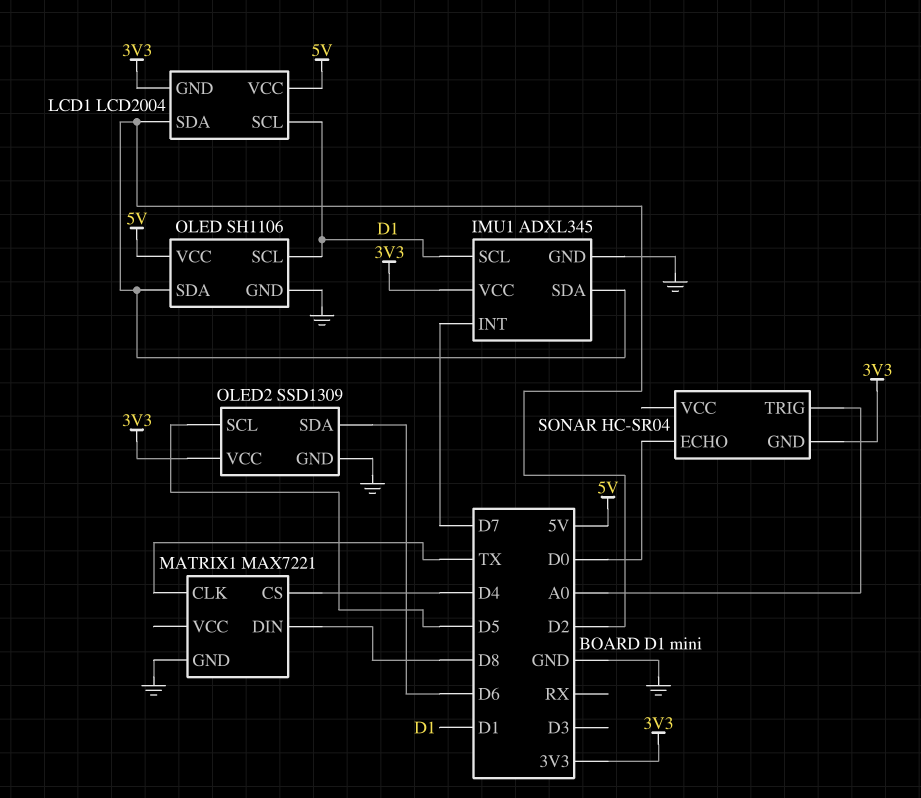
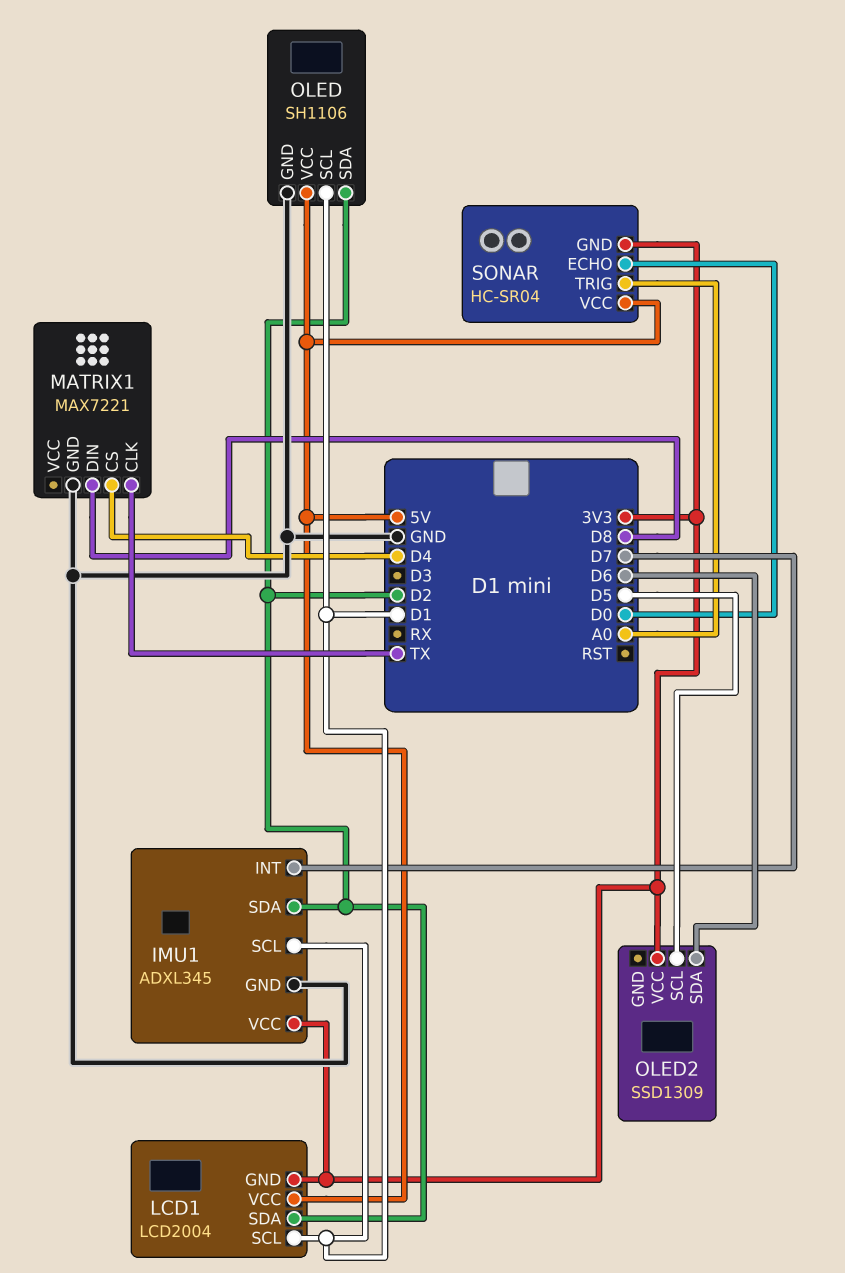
OLED2 pin GND: GND -> none
SONAR pin VCC: none -> 5V

